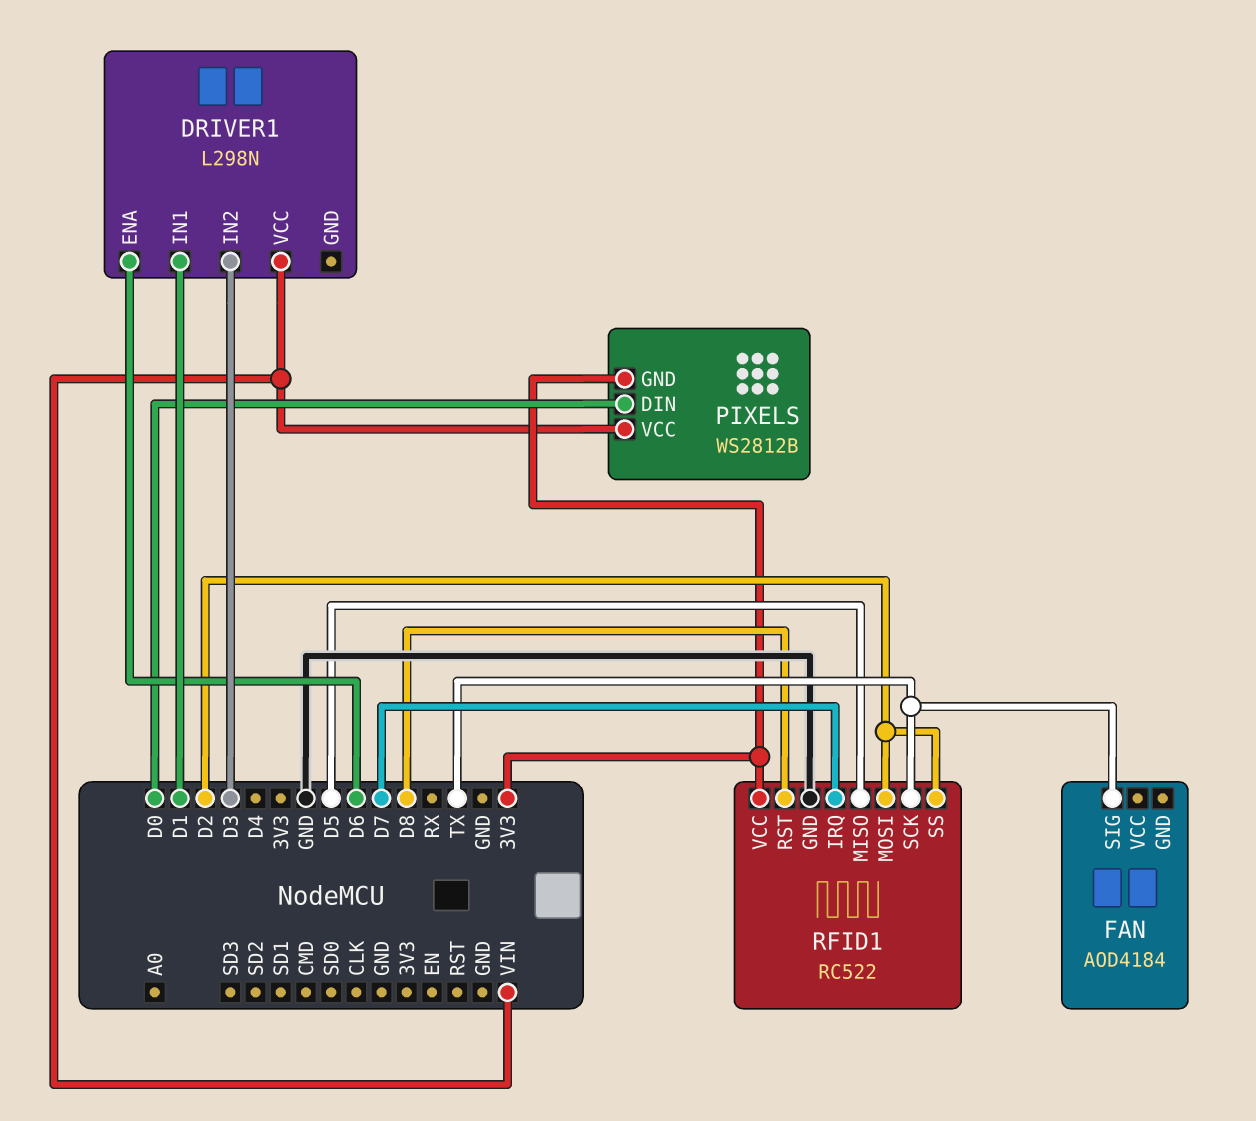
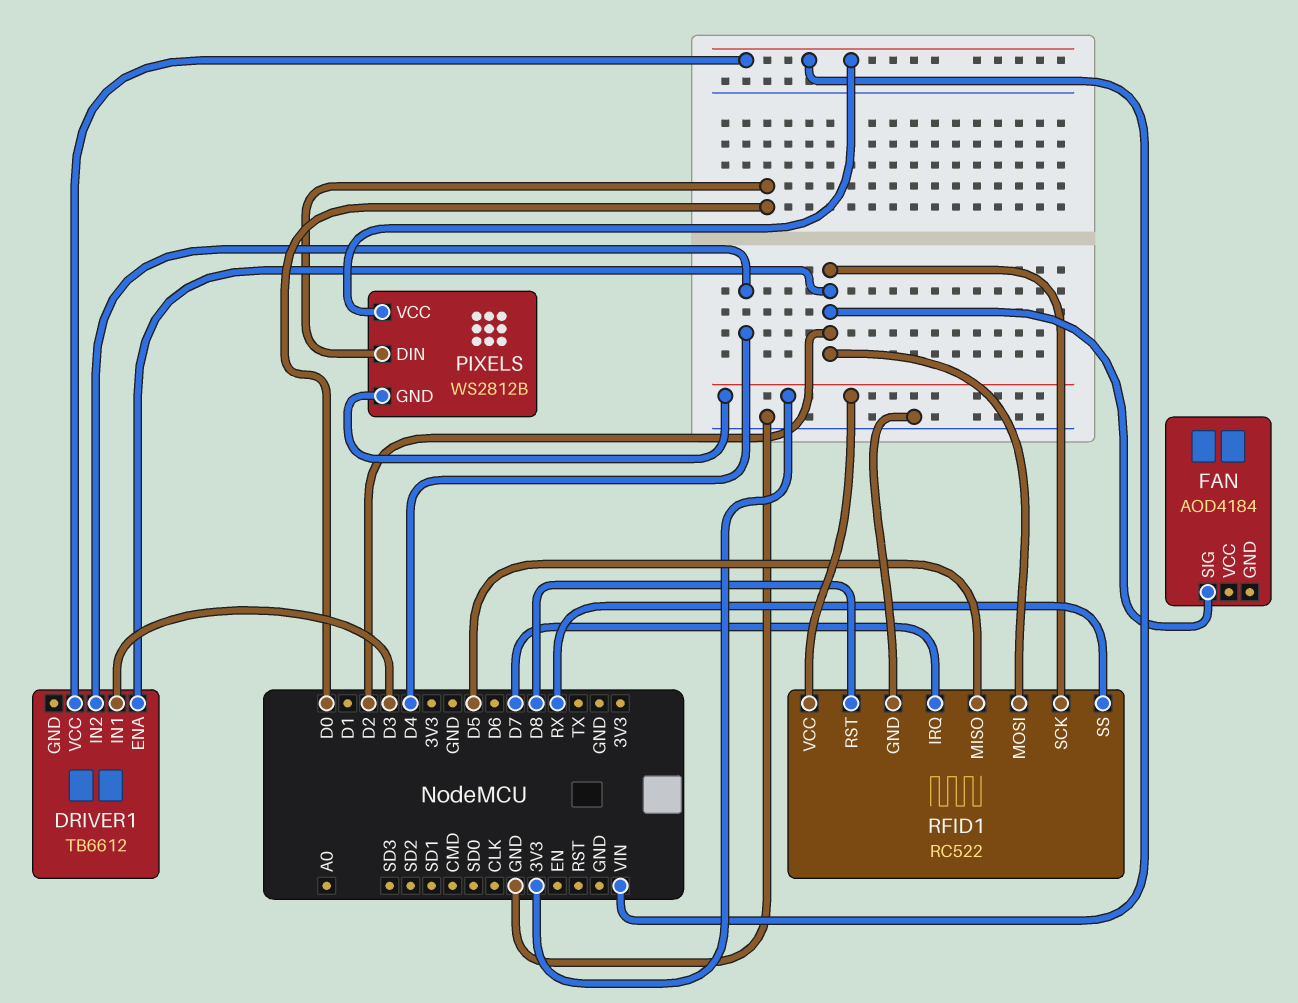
DRIVER1: L298N -> TB6612
DRIVER1 pin ENA: D6 -> D2
DRIVER1 pin IN1: D1 -> D3
DRIVER1 pin IN2: D3 -> D4
FAN pin SIG: TX -> D2
RFID1 pin SCK: TX -> D2
RFID1 pin SS: D2 -> RX

